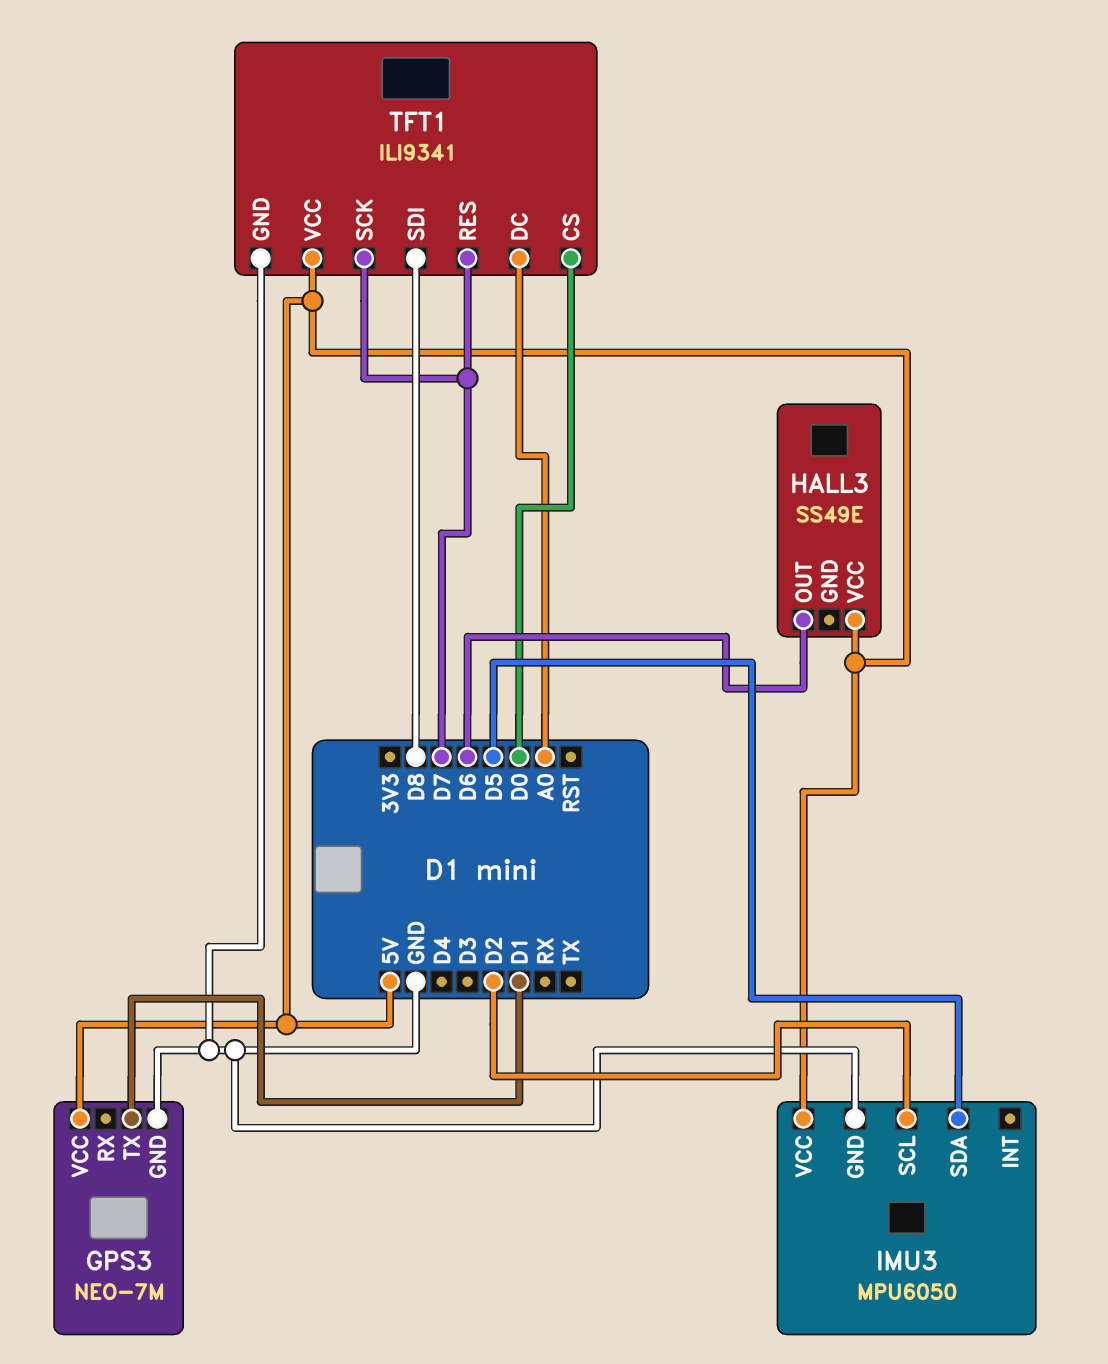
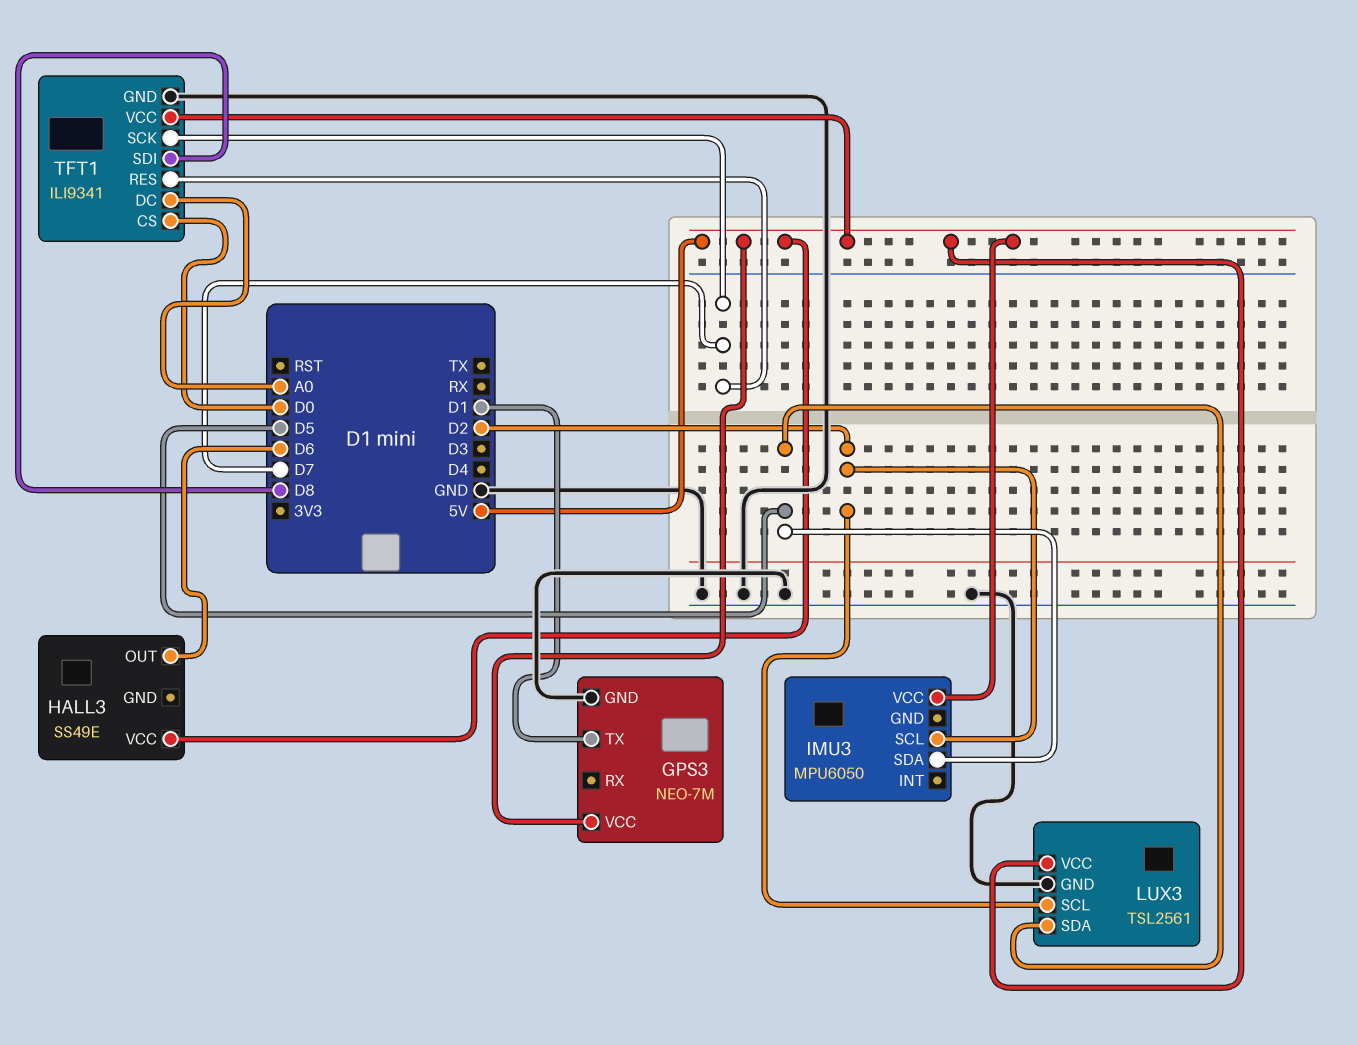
IMU3 pin GND: GND -> none
LUX3: none -> TSL2561
LUX3 pin GND: none -> GND
LUX3 pin SCL: none -> D2
LUX3 pin SDA: none -> D5
LUX3 pin VCC: none -> 5V

